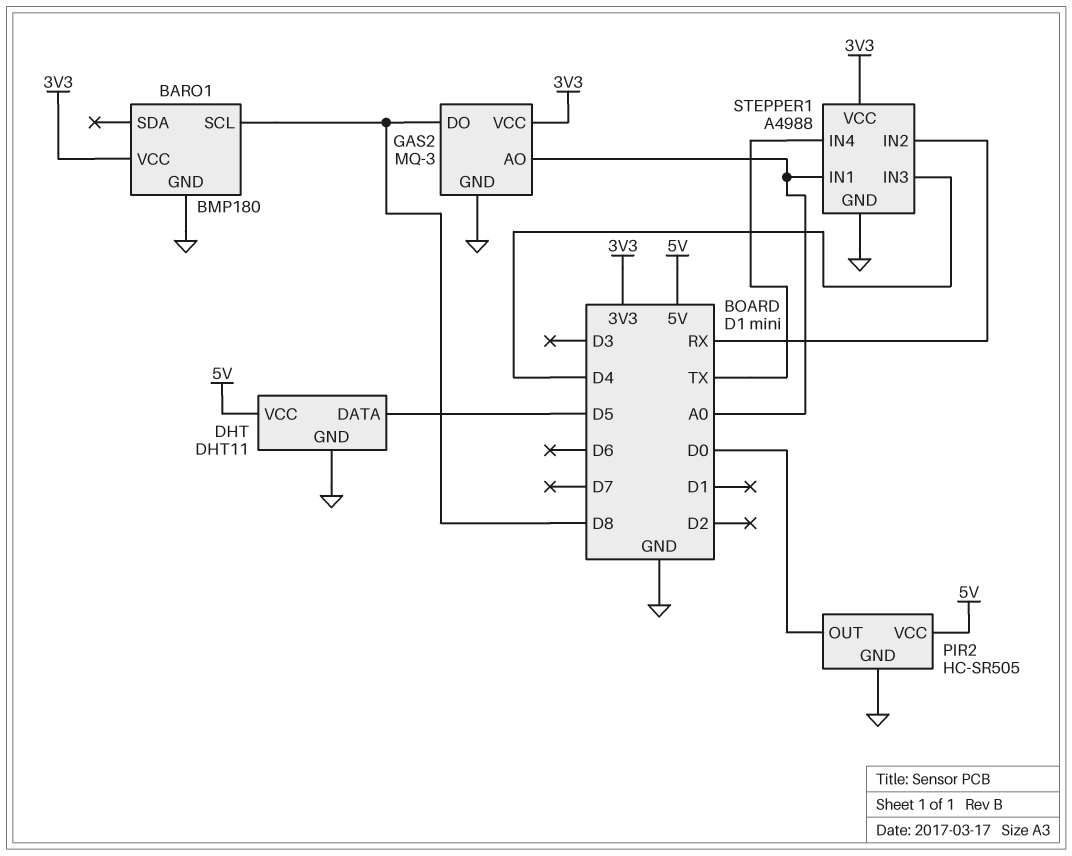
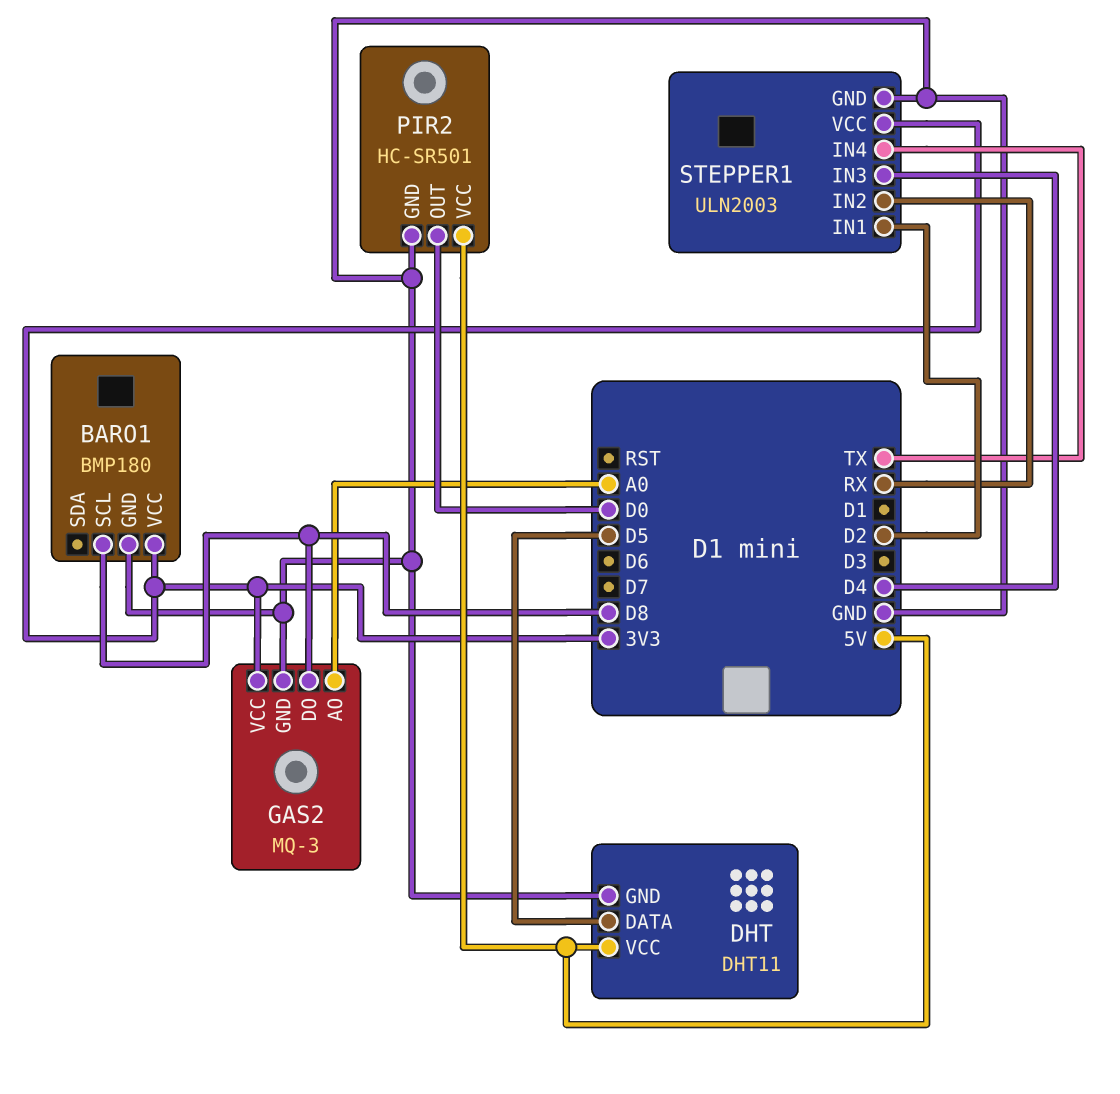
PIR2: HC-SR505 -> HC-SR501
STEPPER1: A4988 -> ULN2003
STEPPER1 pin IN1: A0 -> D2

